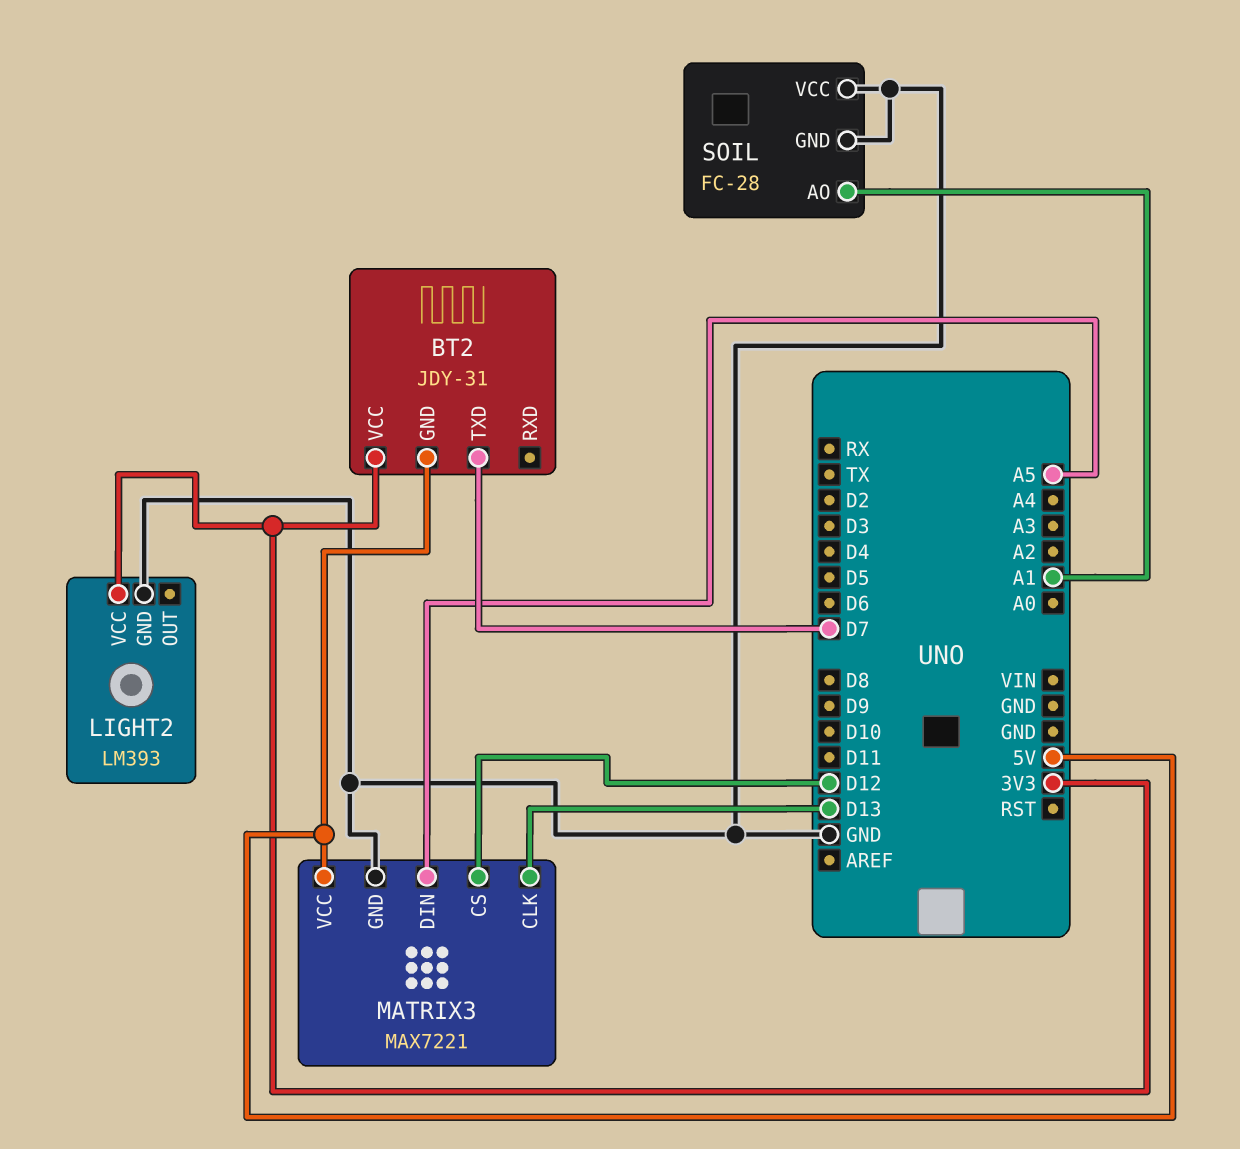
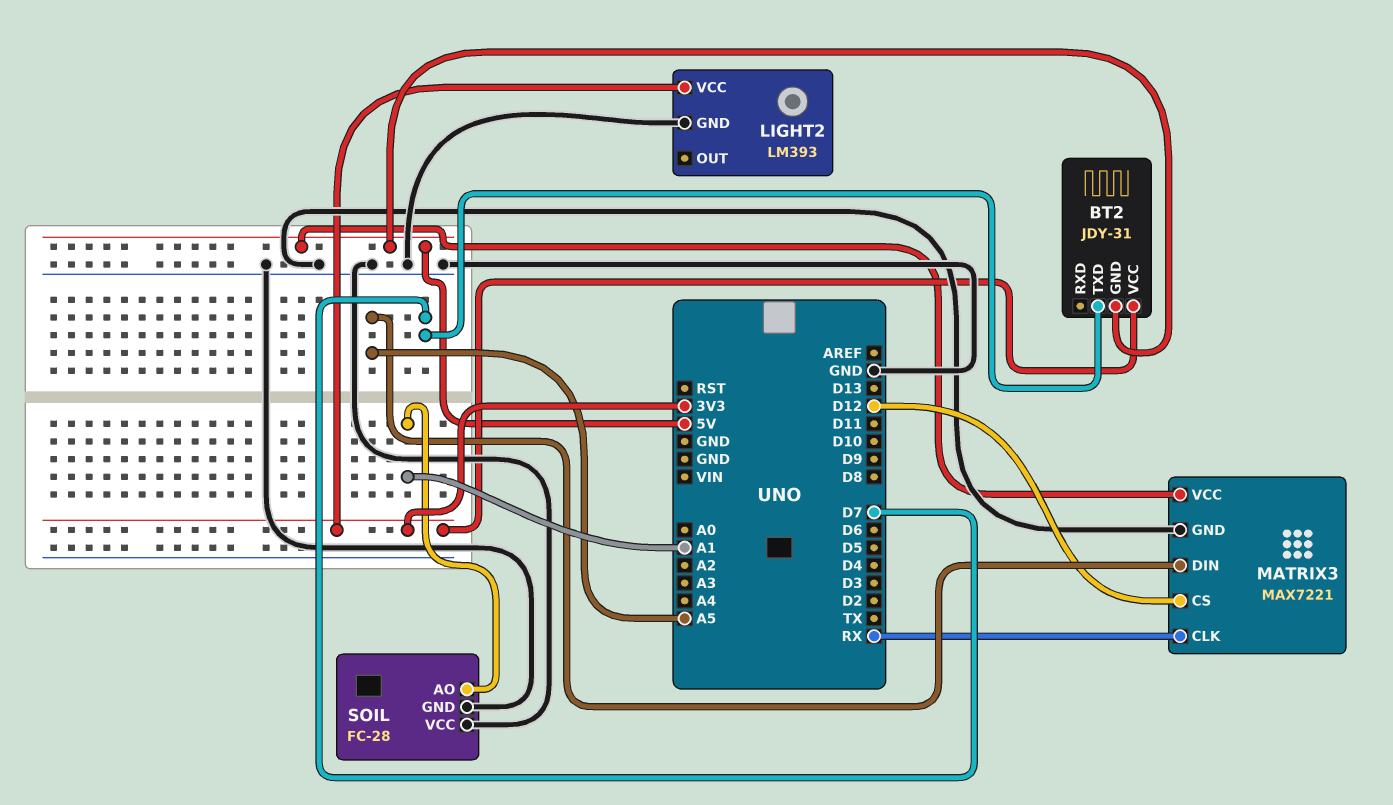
MATRIX3 pin CLK: D13 -> RX

